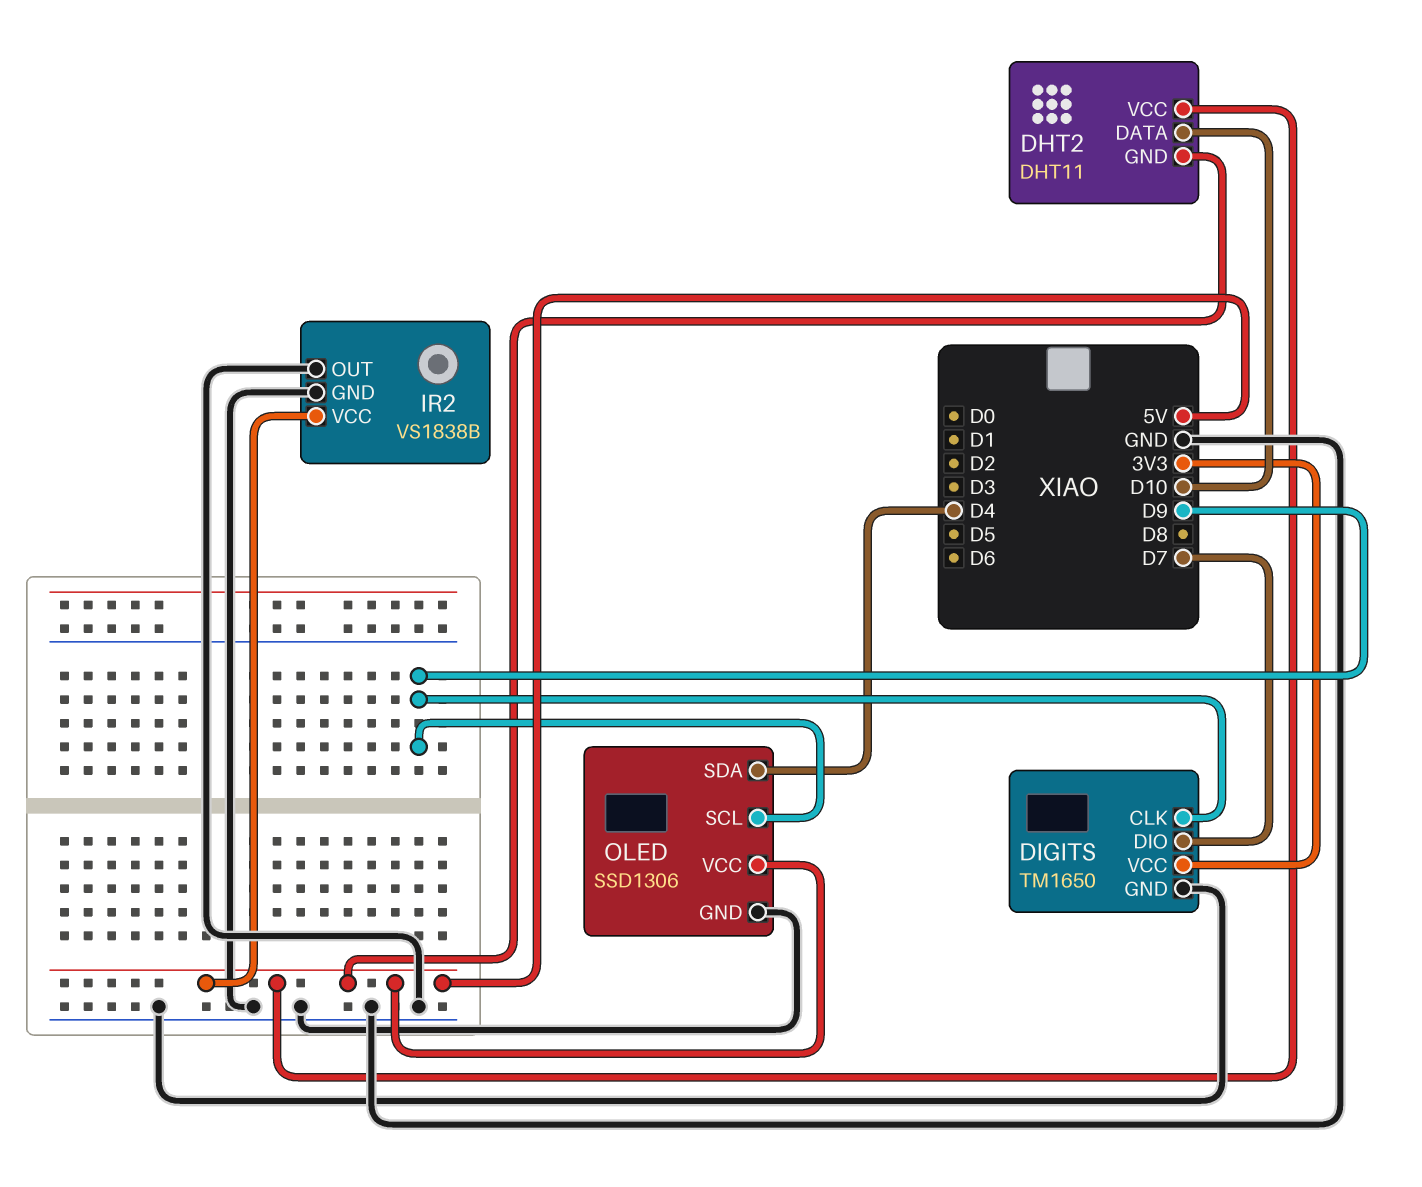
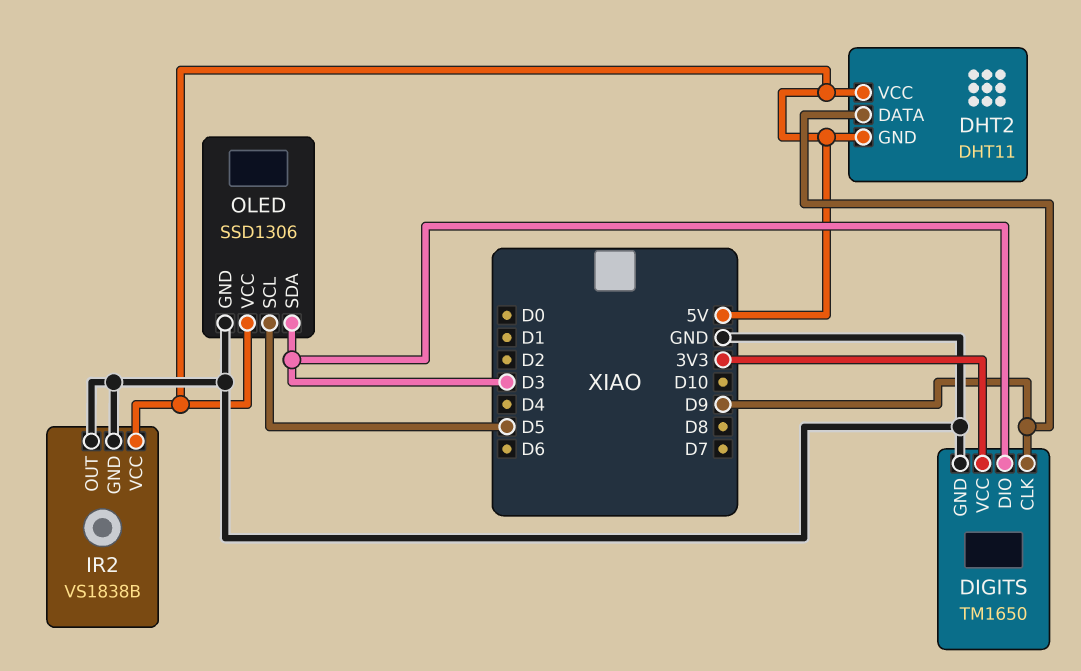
DHT2 pin DATA: D10 -> D9
DIGITS pin DIO: D7 -> D3
OLED pin SCL: D9 -> D5
OLED pin SDA: D4 -> D3

